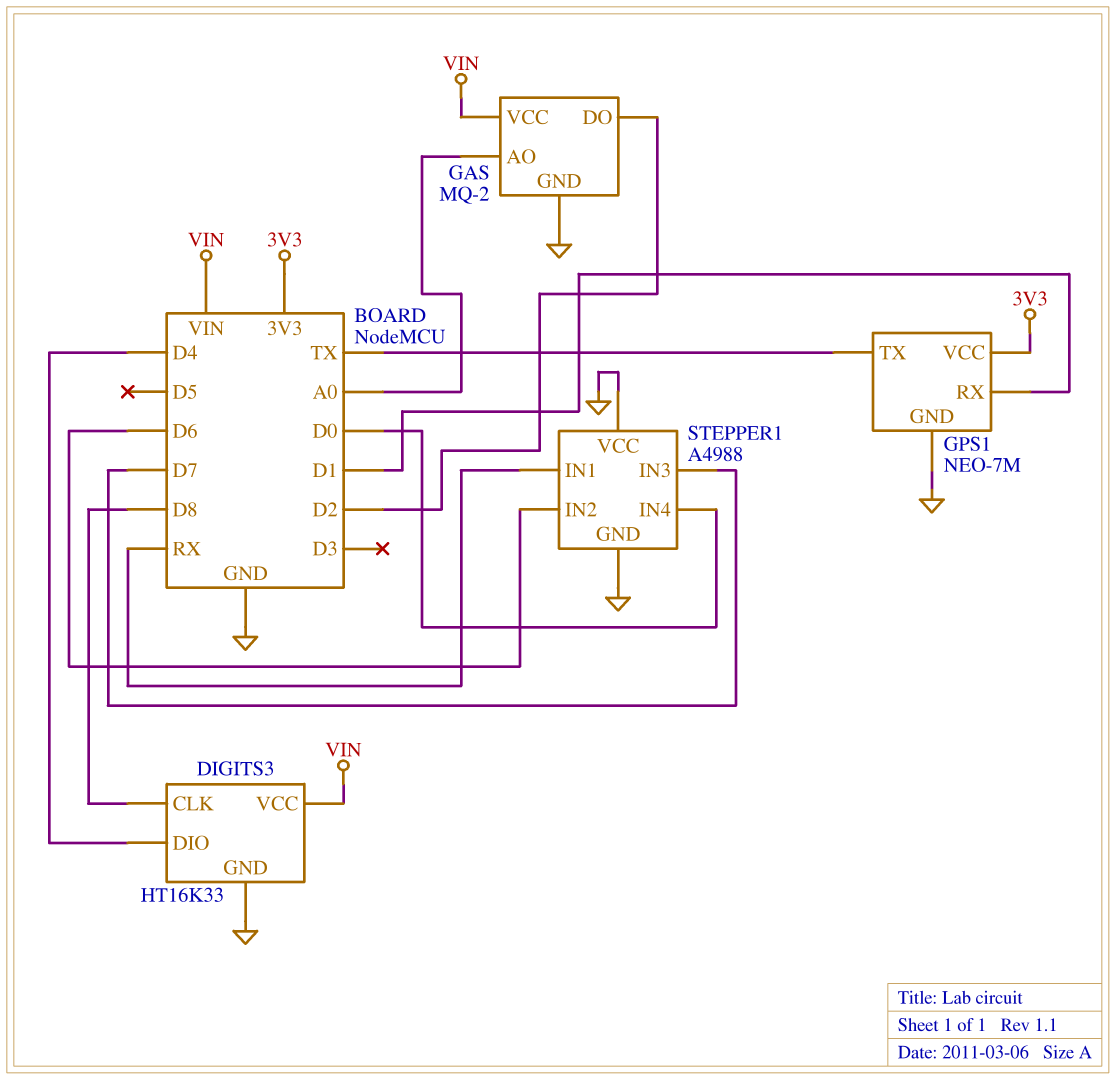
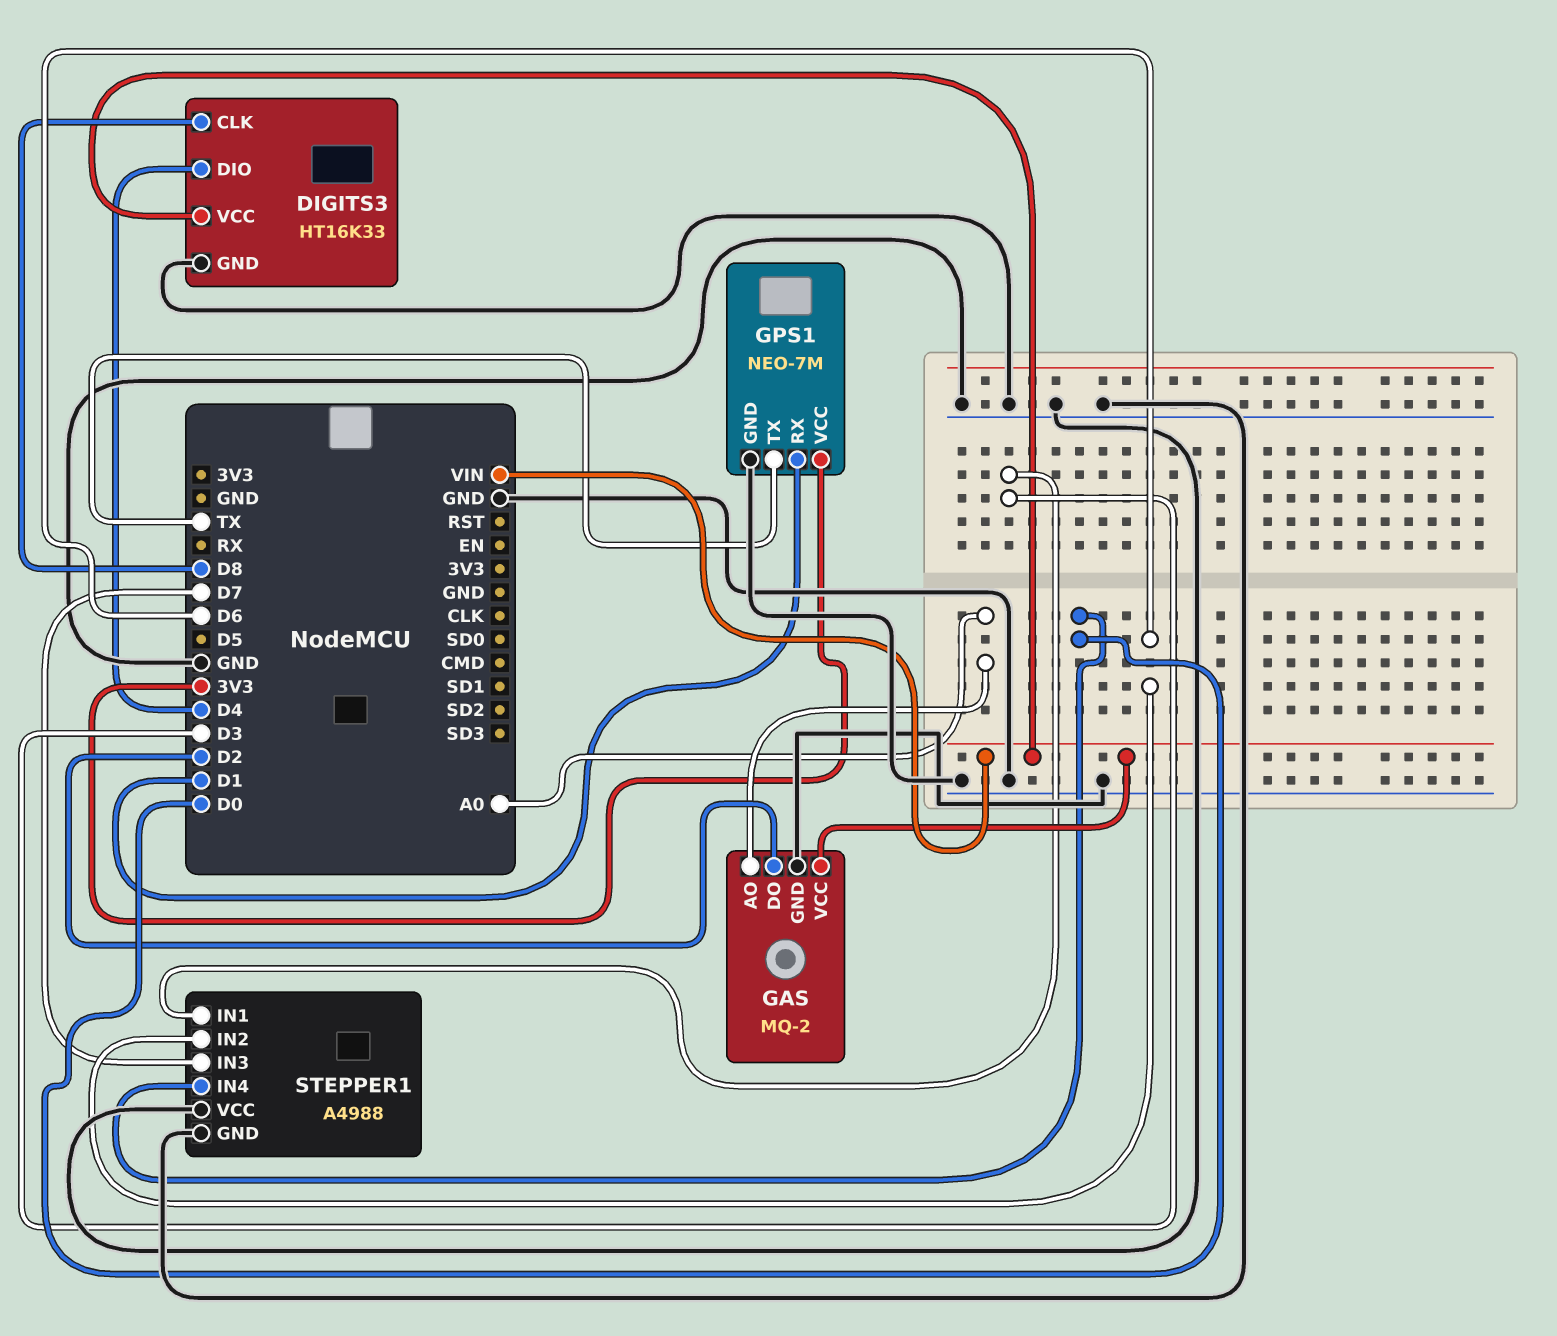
STEPPER1 pin IN1: RX -> D3

